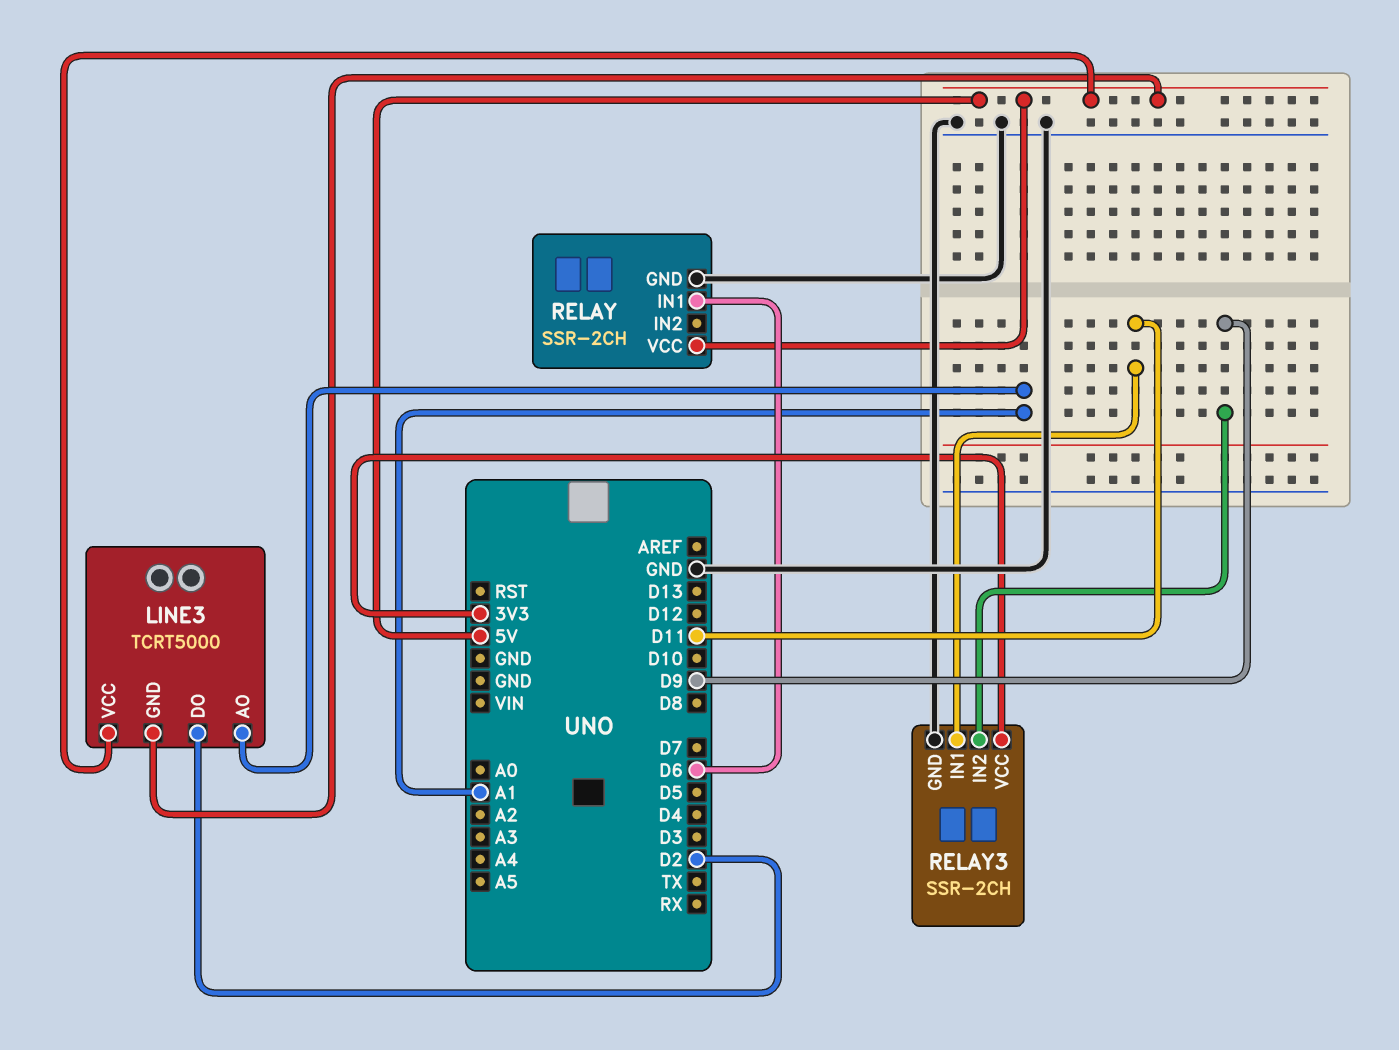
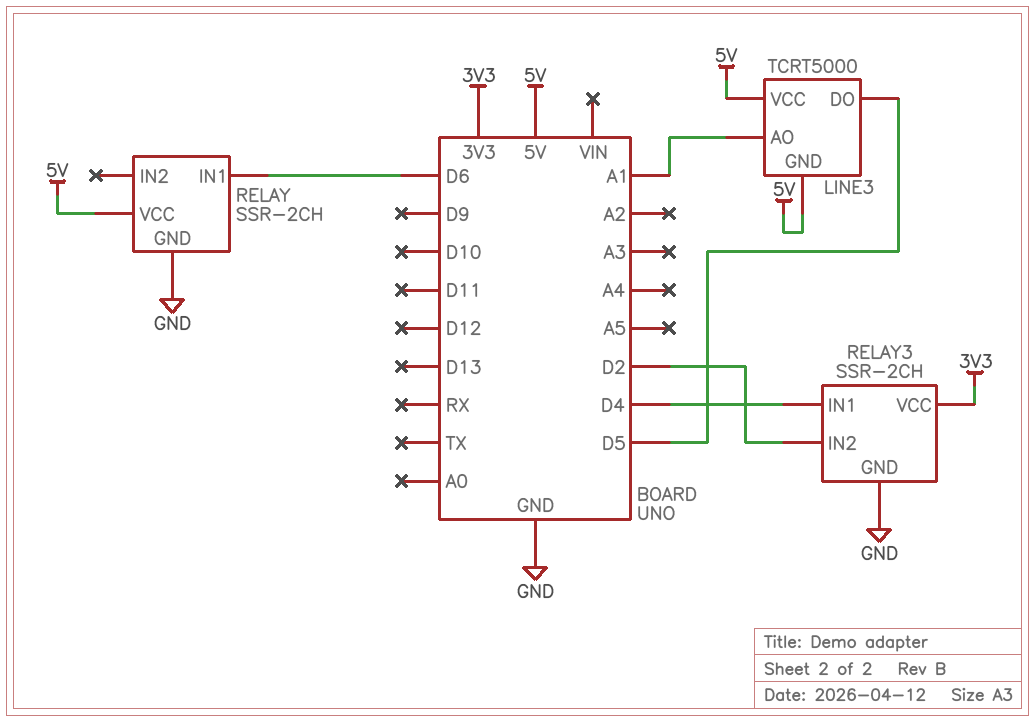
LINE3 pin DO: D2 -> D5
RELAY3 pin IN1: D11 -> D4
RELAY3 pin IN2: D9 -> D2

